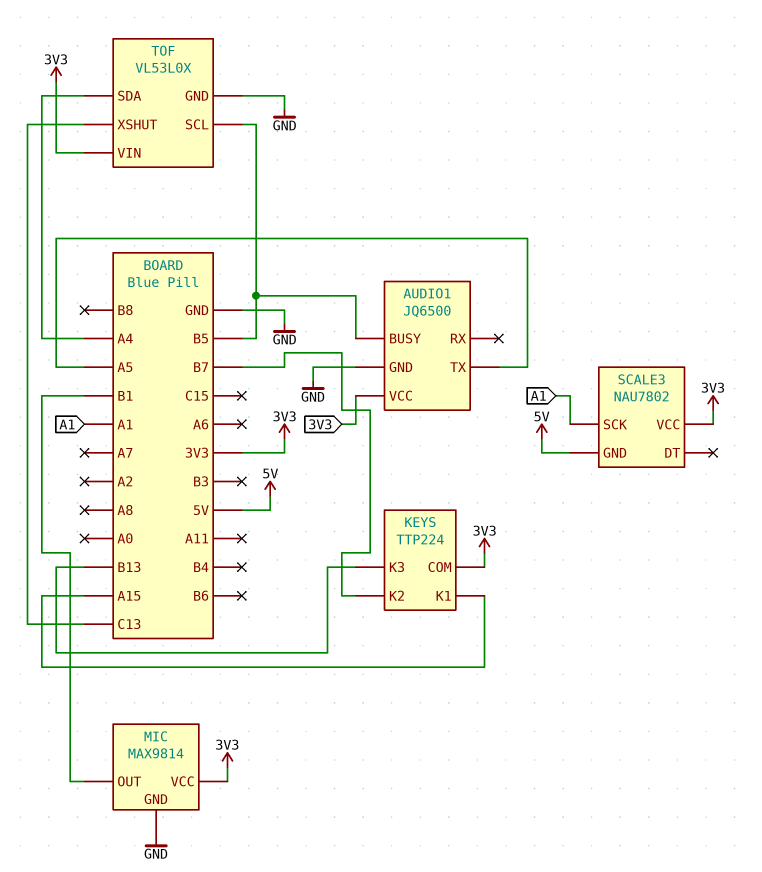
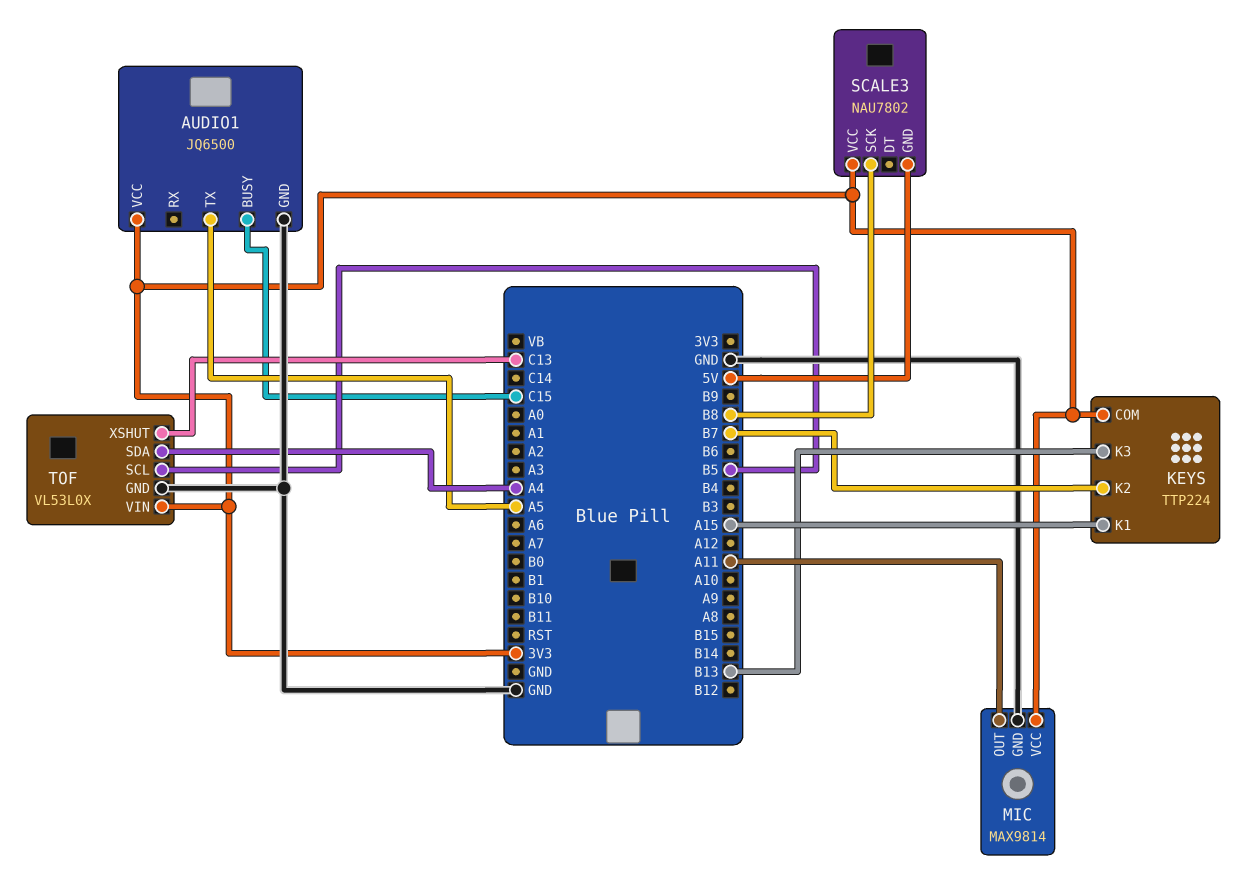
AUDIO1 pin BUSY: B5 -> C15
MIC pin OUT: B1 -> A11
SCALE3 pin SCK: A1 -> B8

